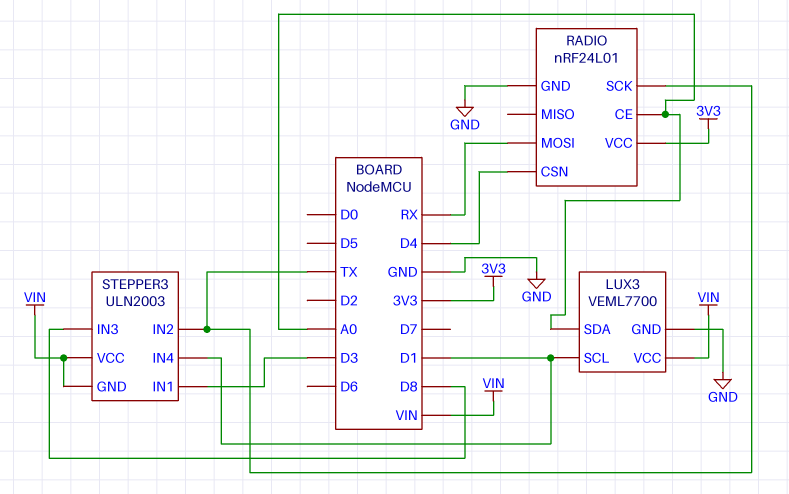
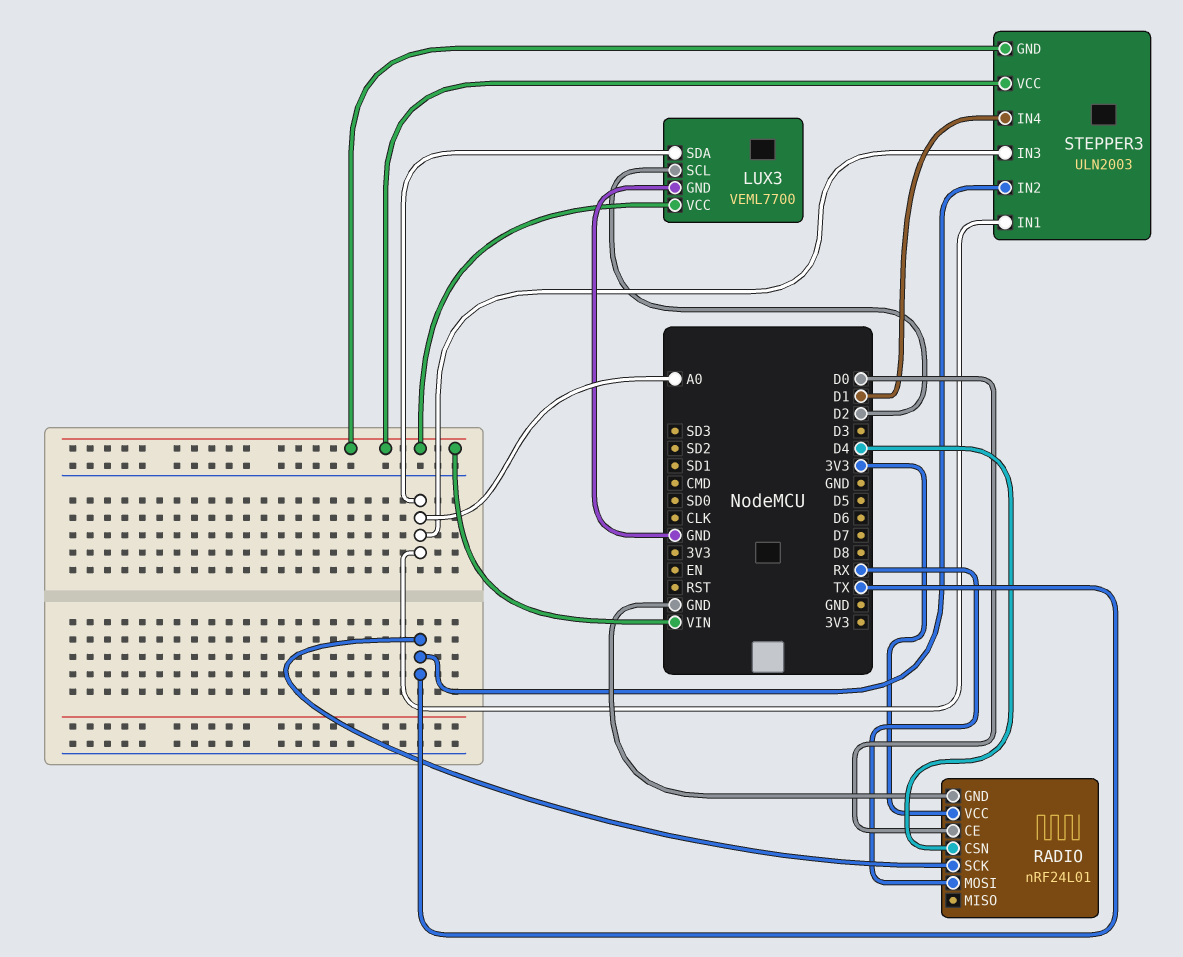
LUX3 pin SCL: D1 -> D2
RADIO pin CE: A0 -> D0
STEPPER3 pin IN1: D3 -> A0
STEPPER3 pin IN3: D8 -> A0

